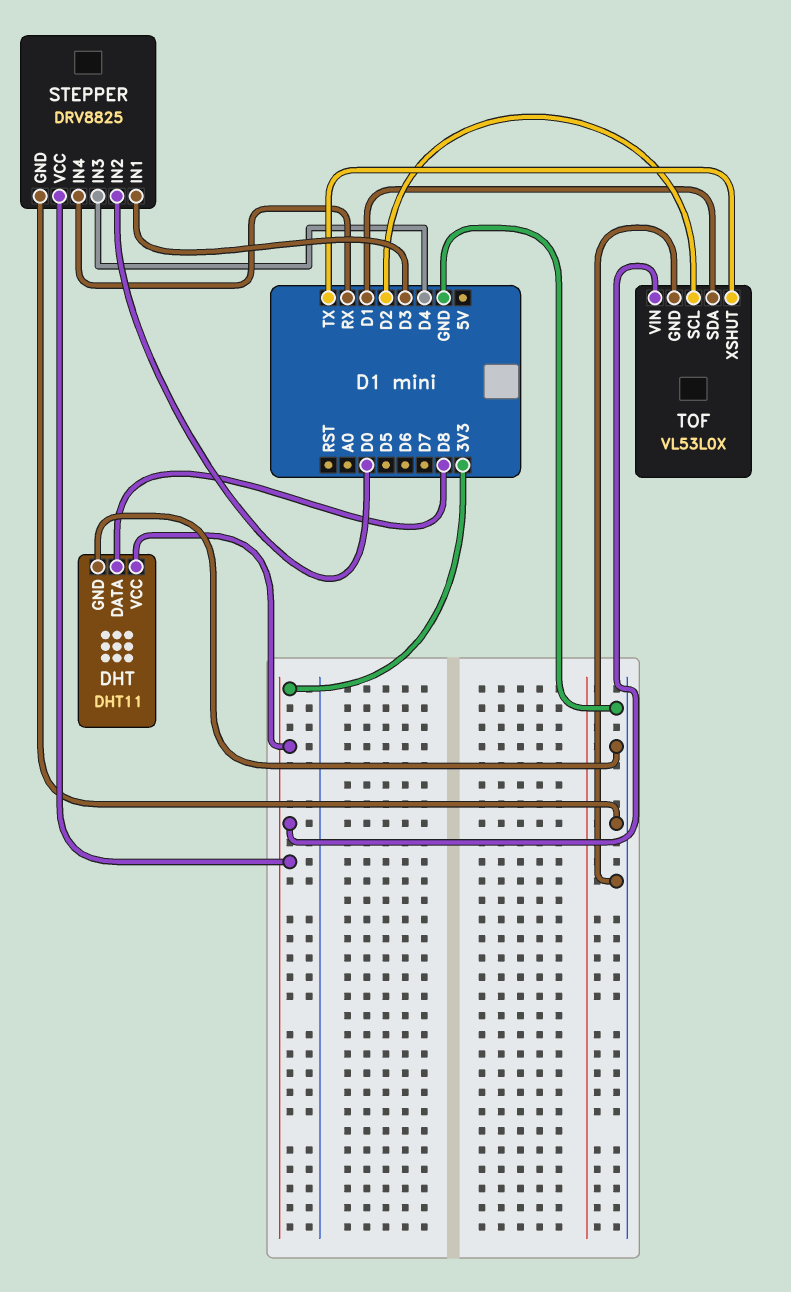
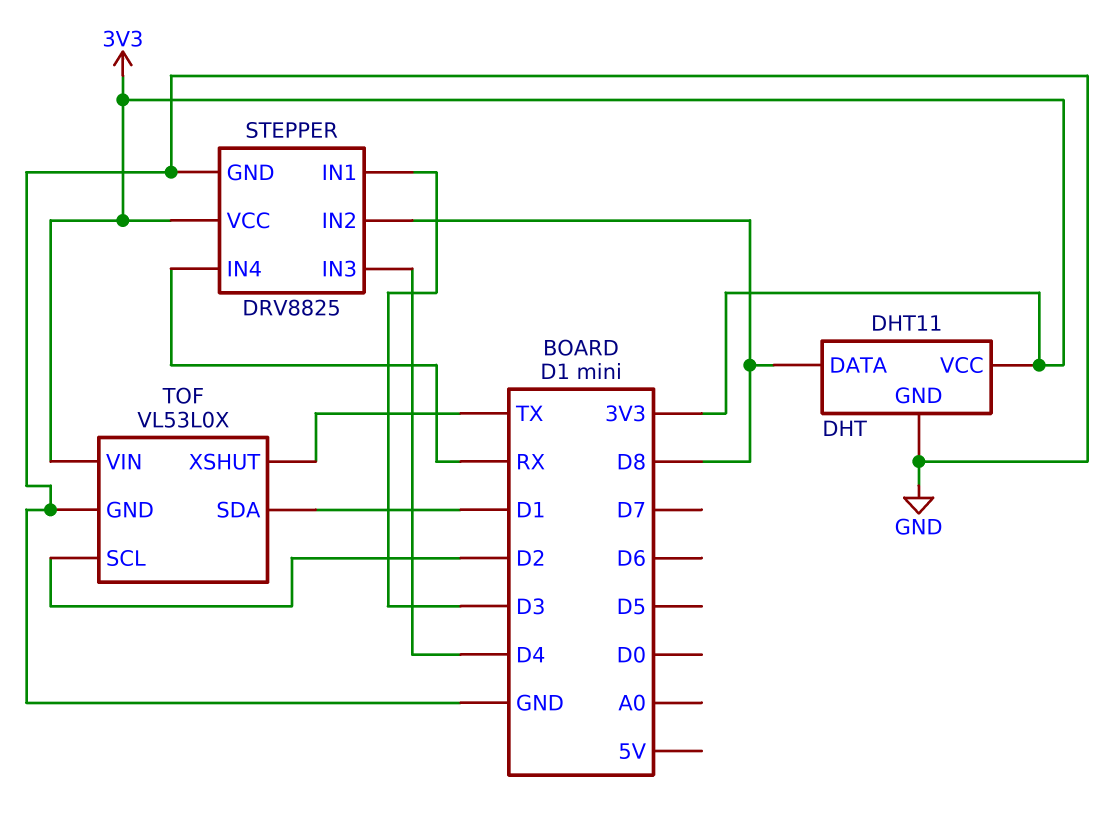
STEPPER pin IN2: D0 -> D8

